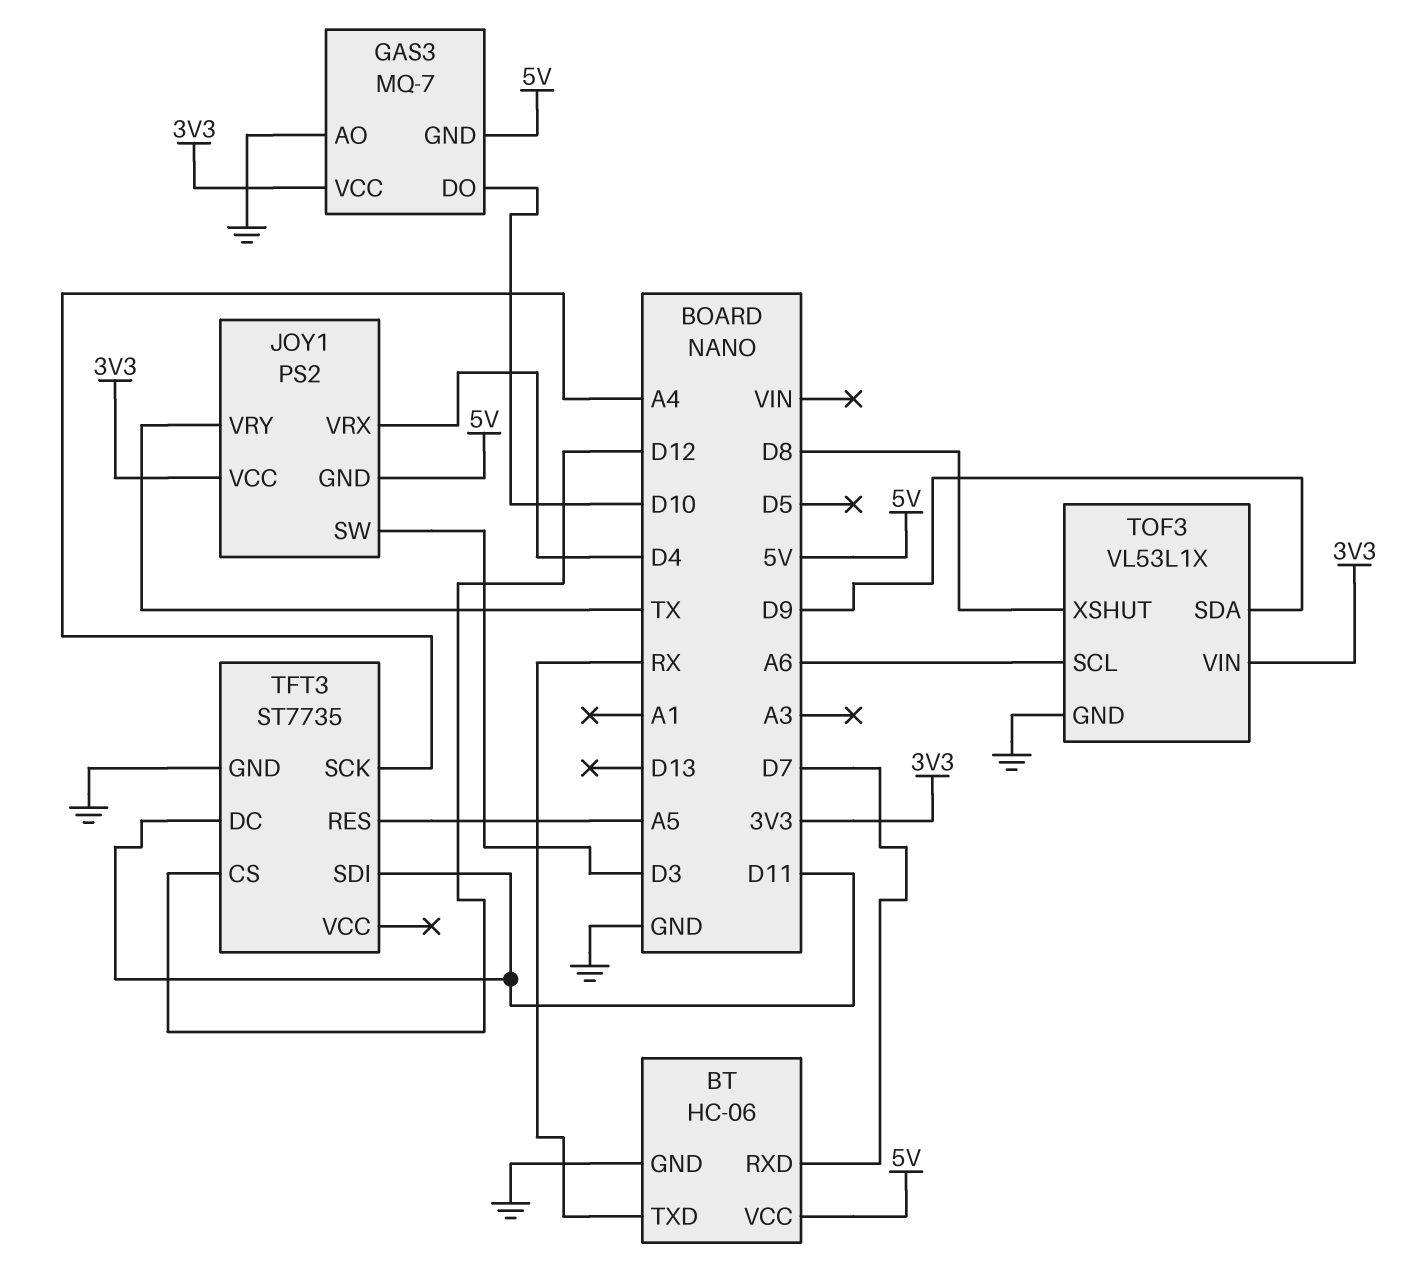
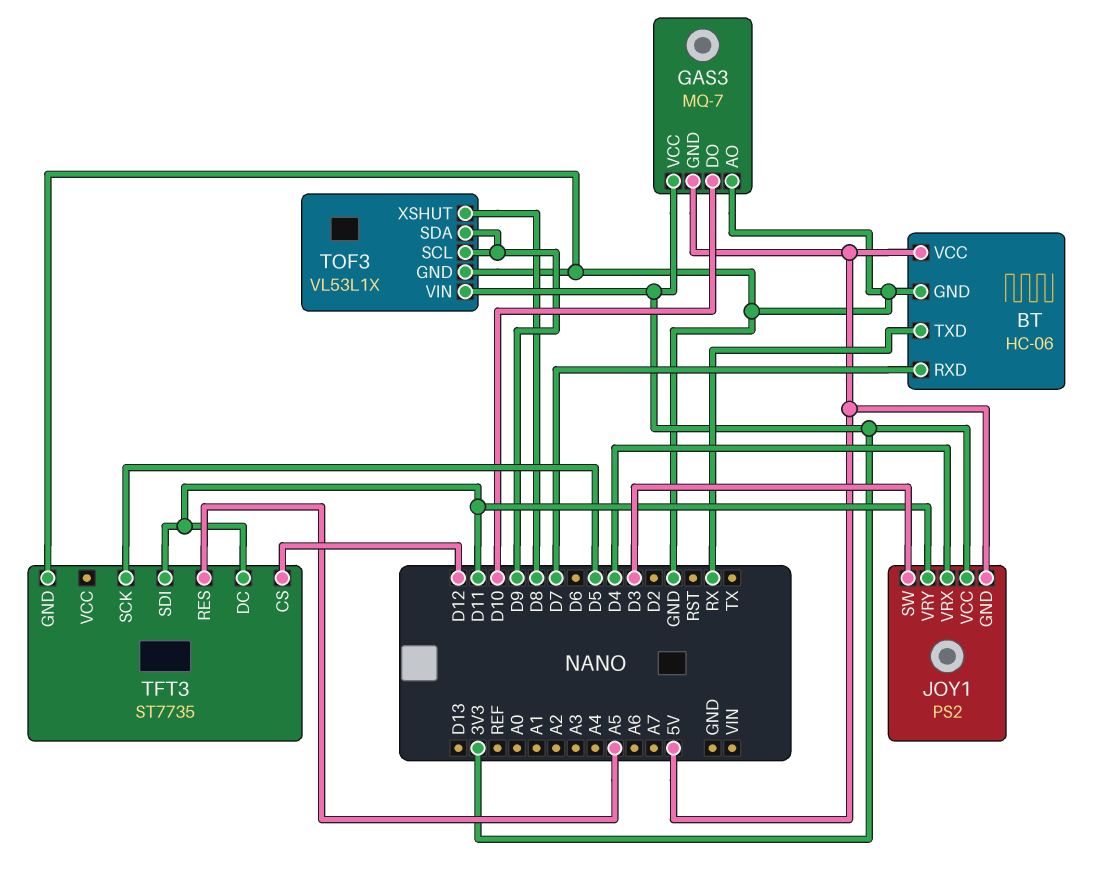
JOY1 pin VRY: TX -> D11
TFT3 pin SCK: A4 -> D5
TOF3 pin SCL: A6 -> D9

